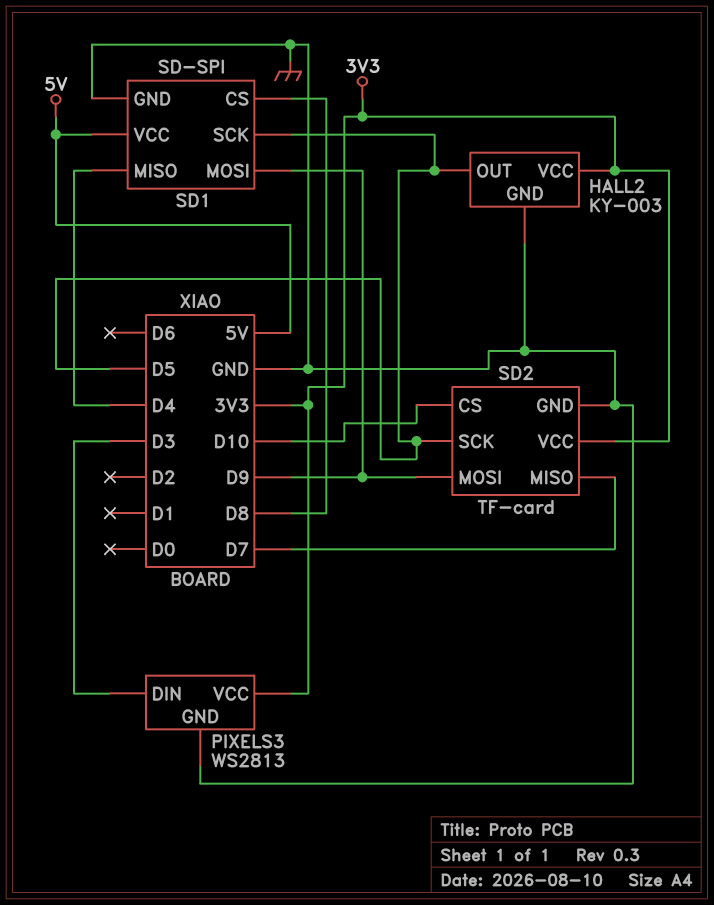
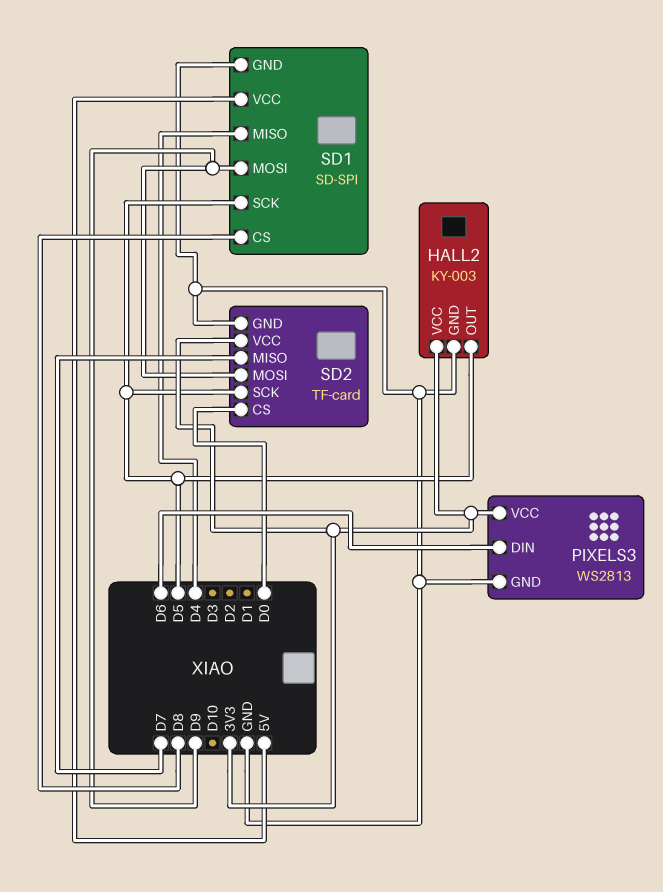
PIXELS3 pin DIN: D3 -> D6
SD2 pin CS: D10 -> D0

